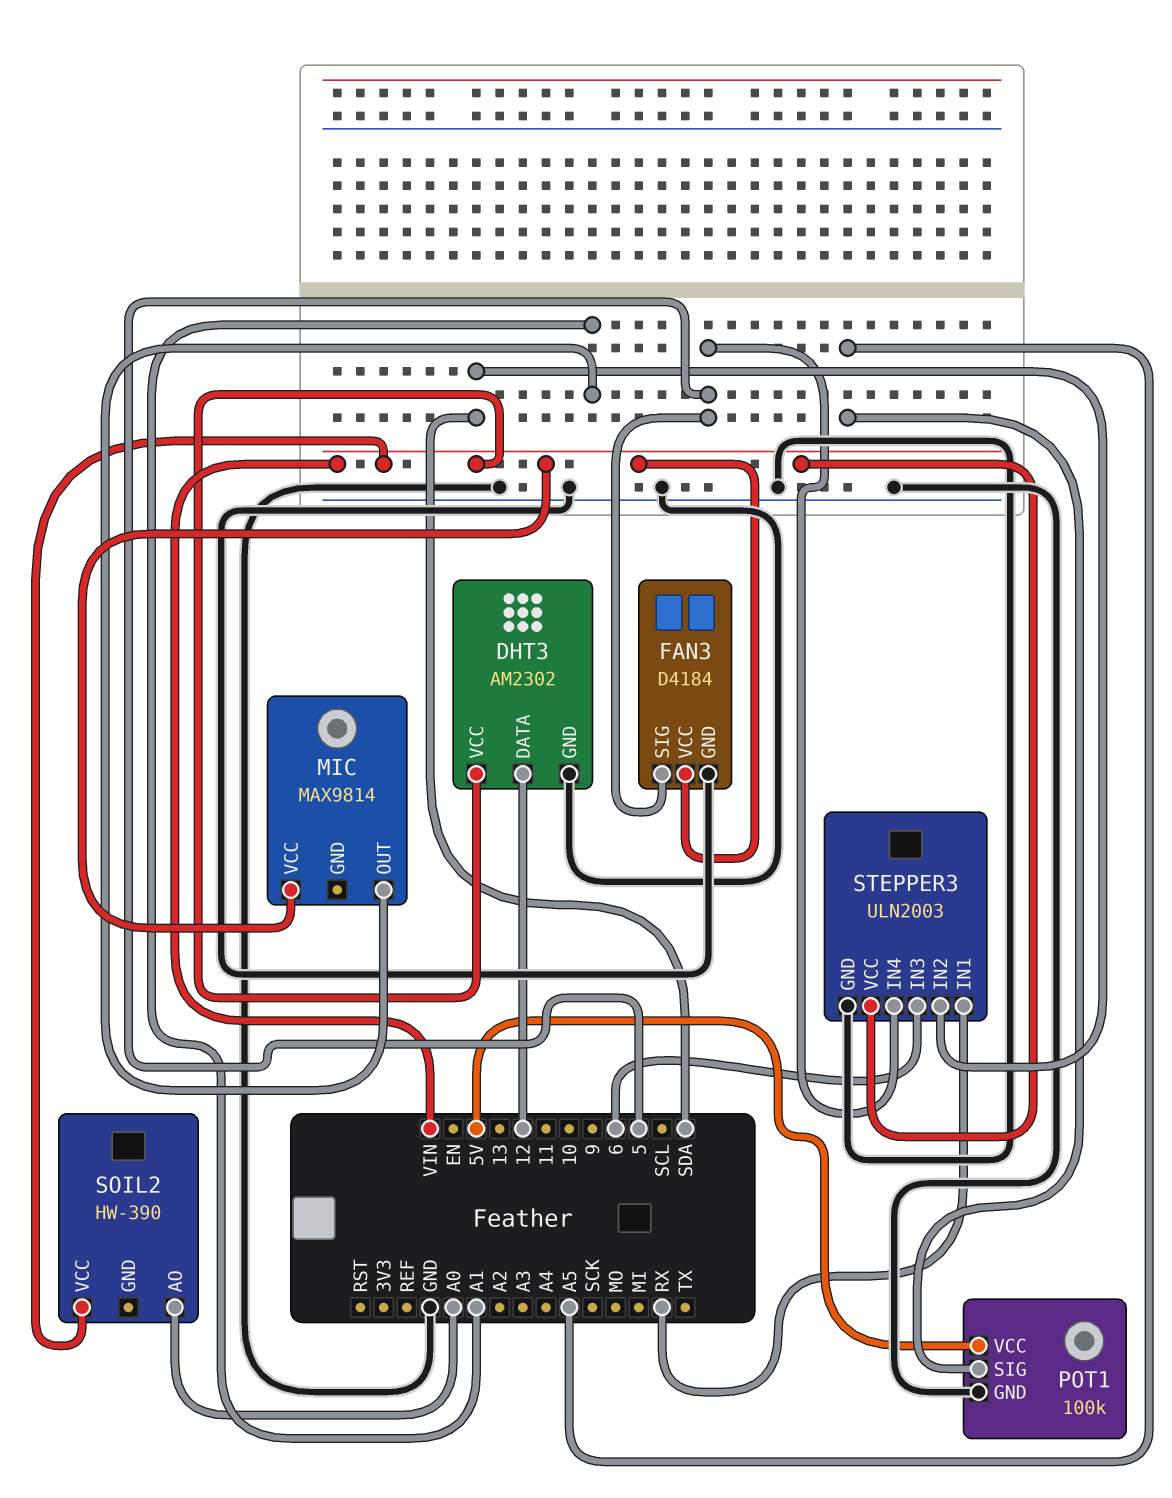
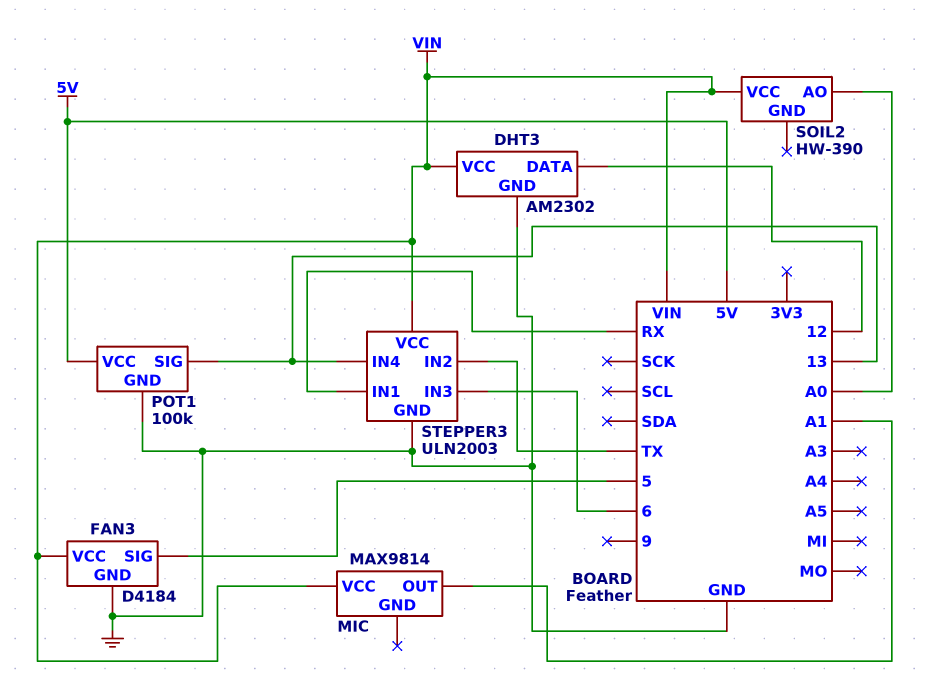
POT1 pin SIG: A5 -> 13
STEPPER3 pin IN2: SDA -> TX
STEPPER3 pin IN4: 5 -> 13

